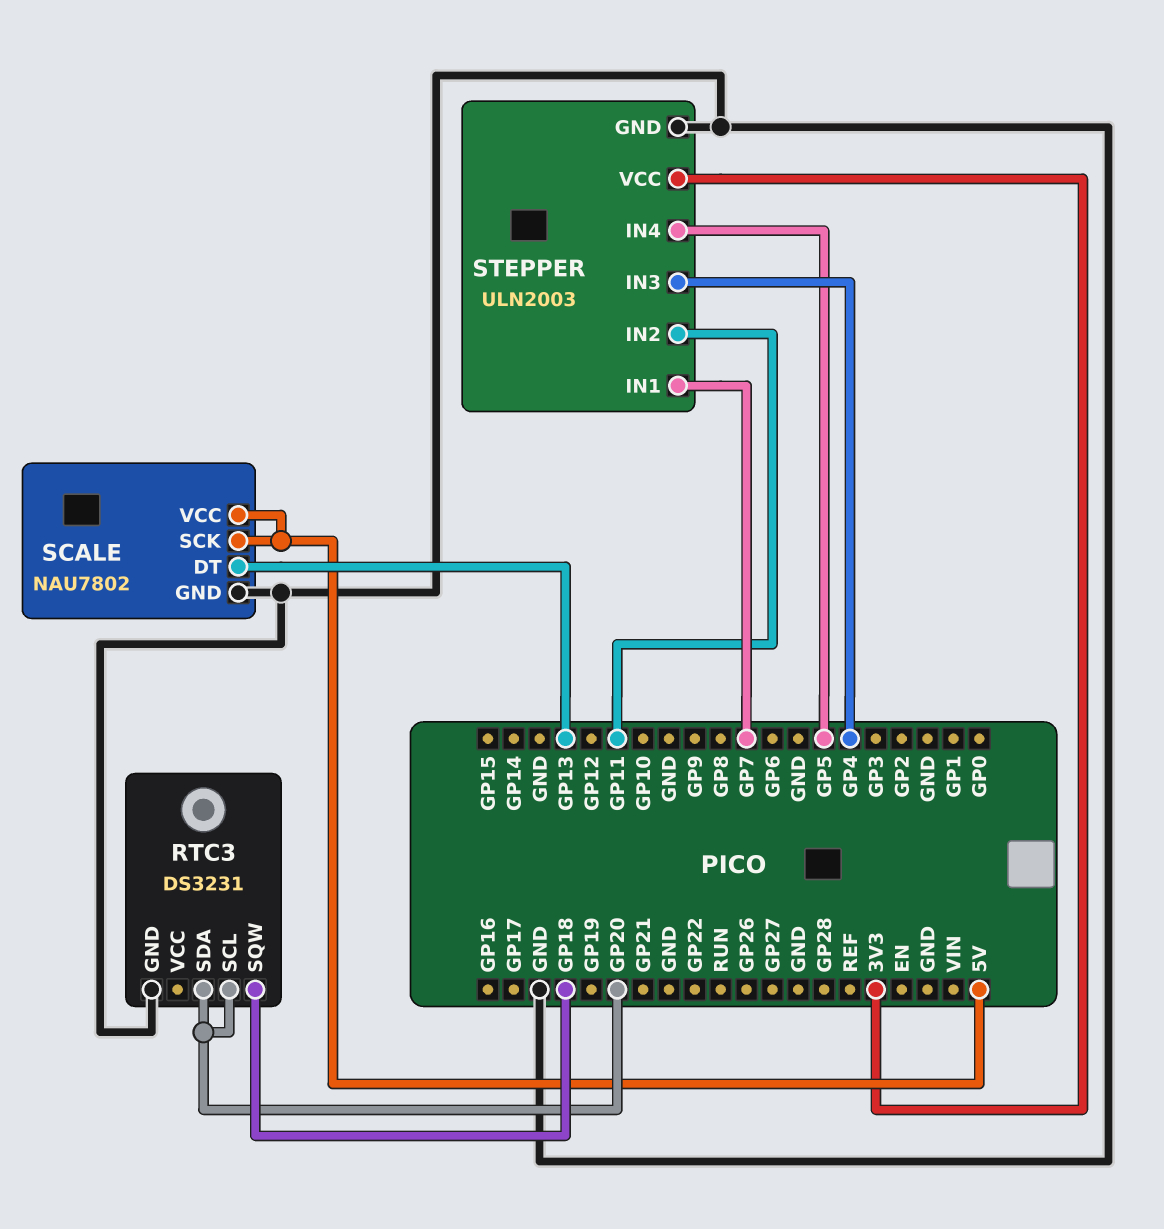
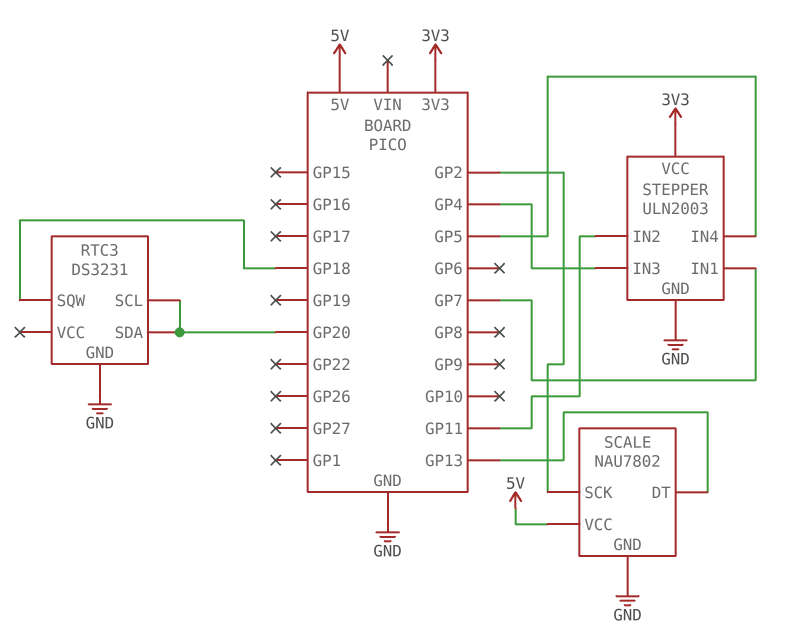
SCALE pin SCK: 5V -> GP2

